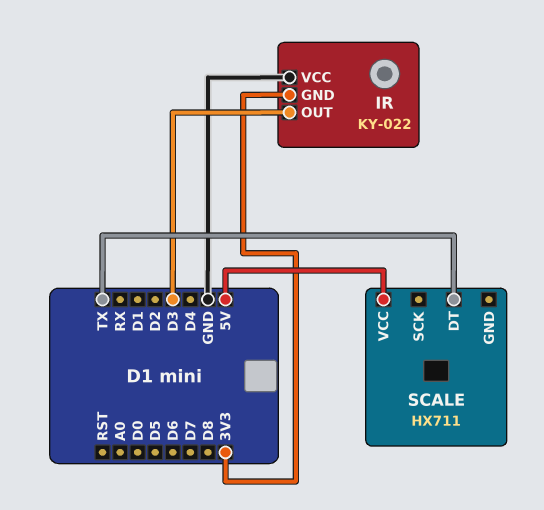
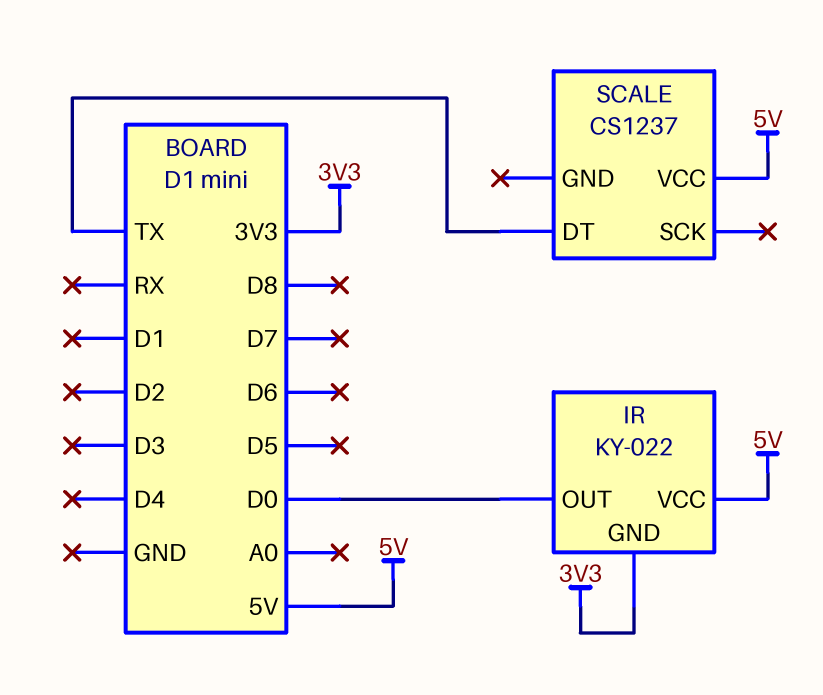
IR pin OUT: D3 -> D0
IR pin VCC: GND -> 5V
SCALE: HX711 -> CS1237

